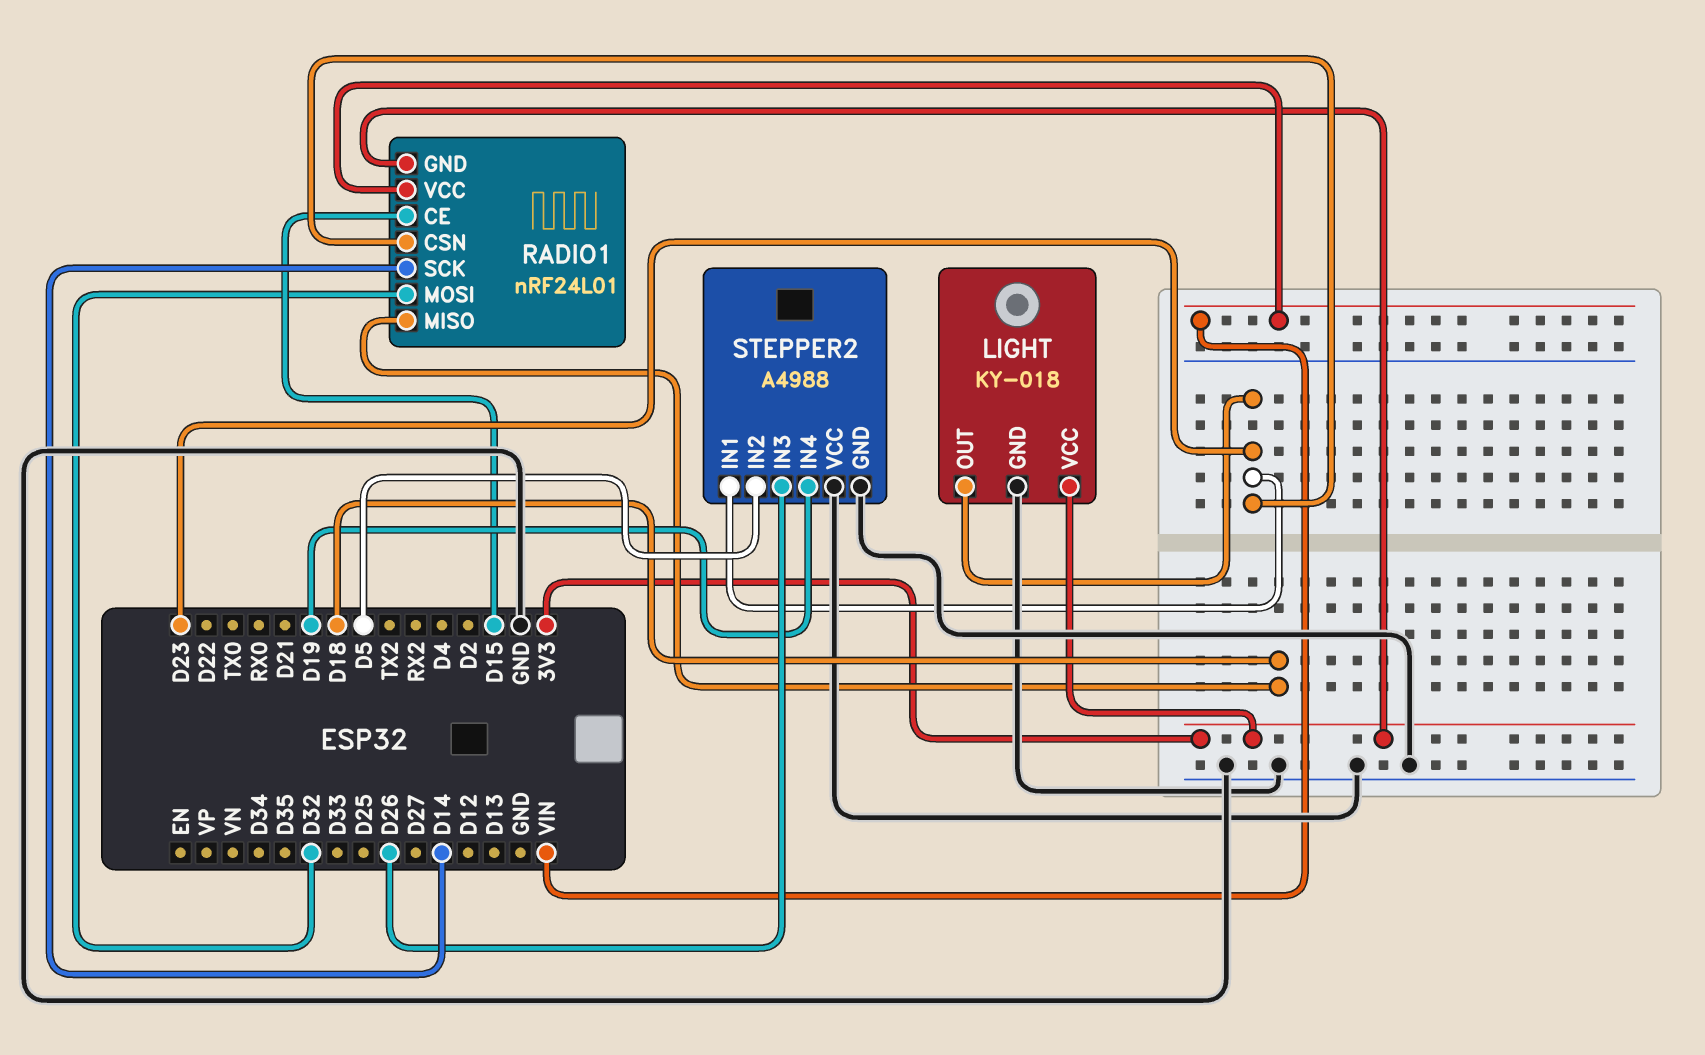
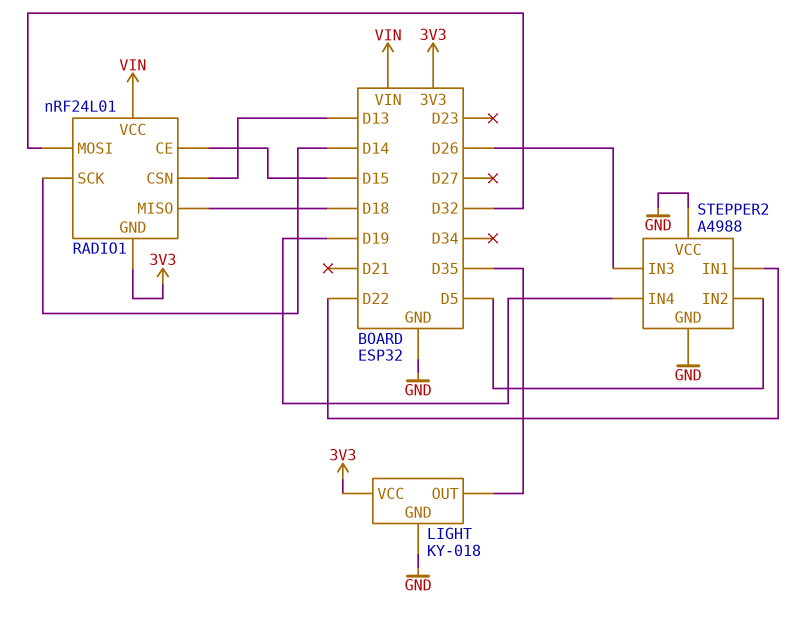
LIGHT pin OUT: D23 -> D35
RADIO1 pin CSN: D23 -> D13
STEPPER2 pin IN1: D23 -> D22

